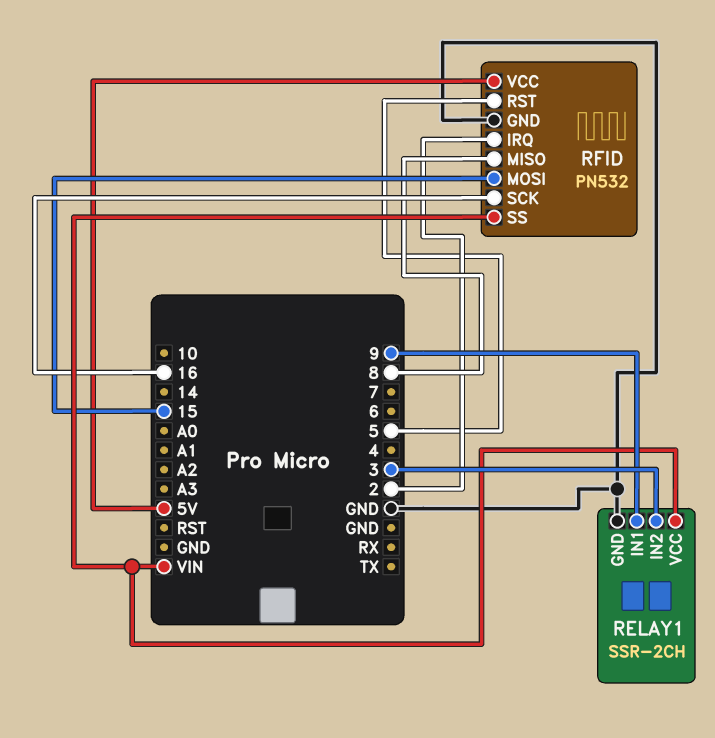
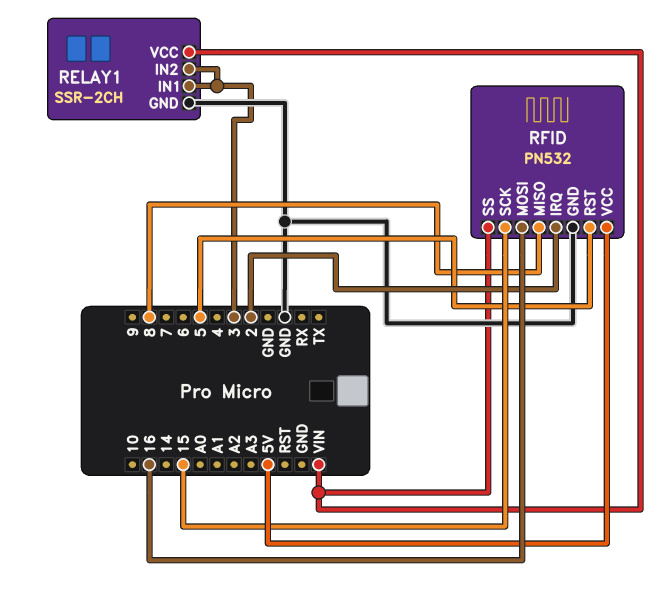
RELAY1 pin IN1: 9 -> 3
RFID pin MOSI: 15 -> 16
RFID pin SCK: 16 -> 15

